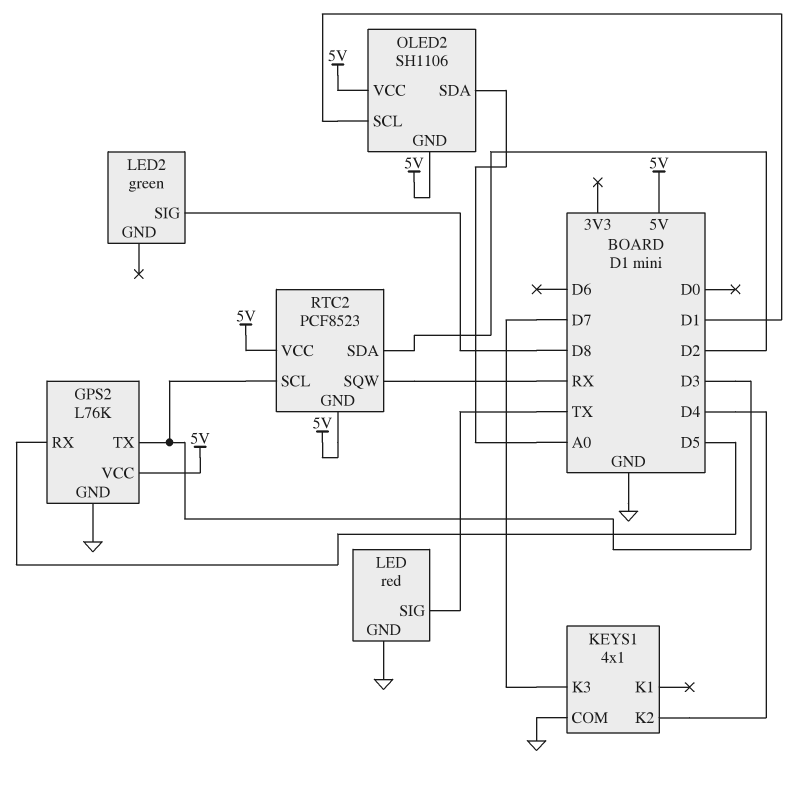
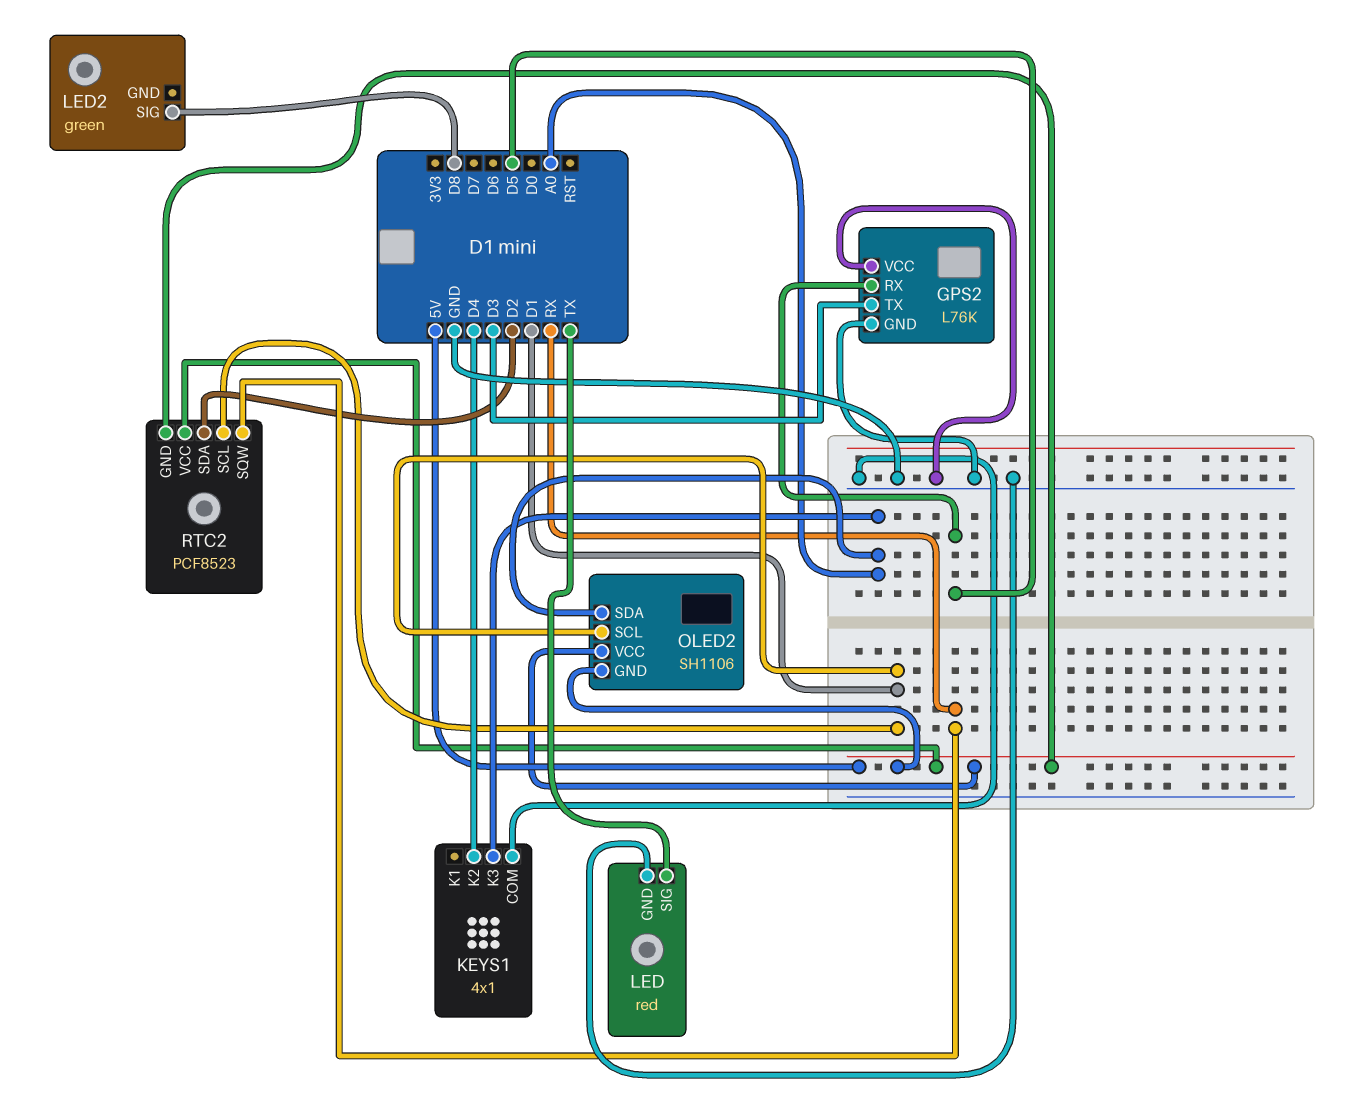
GPS2 pin VCC: 5V -> GND
KEYS1 pin K3: D7 -> A0
RTC2 pin SCL: D3 -> D1

